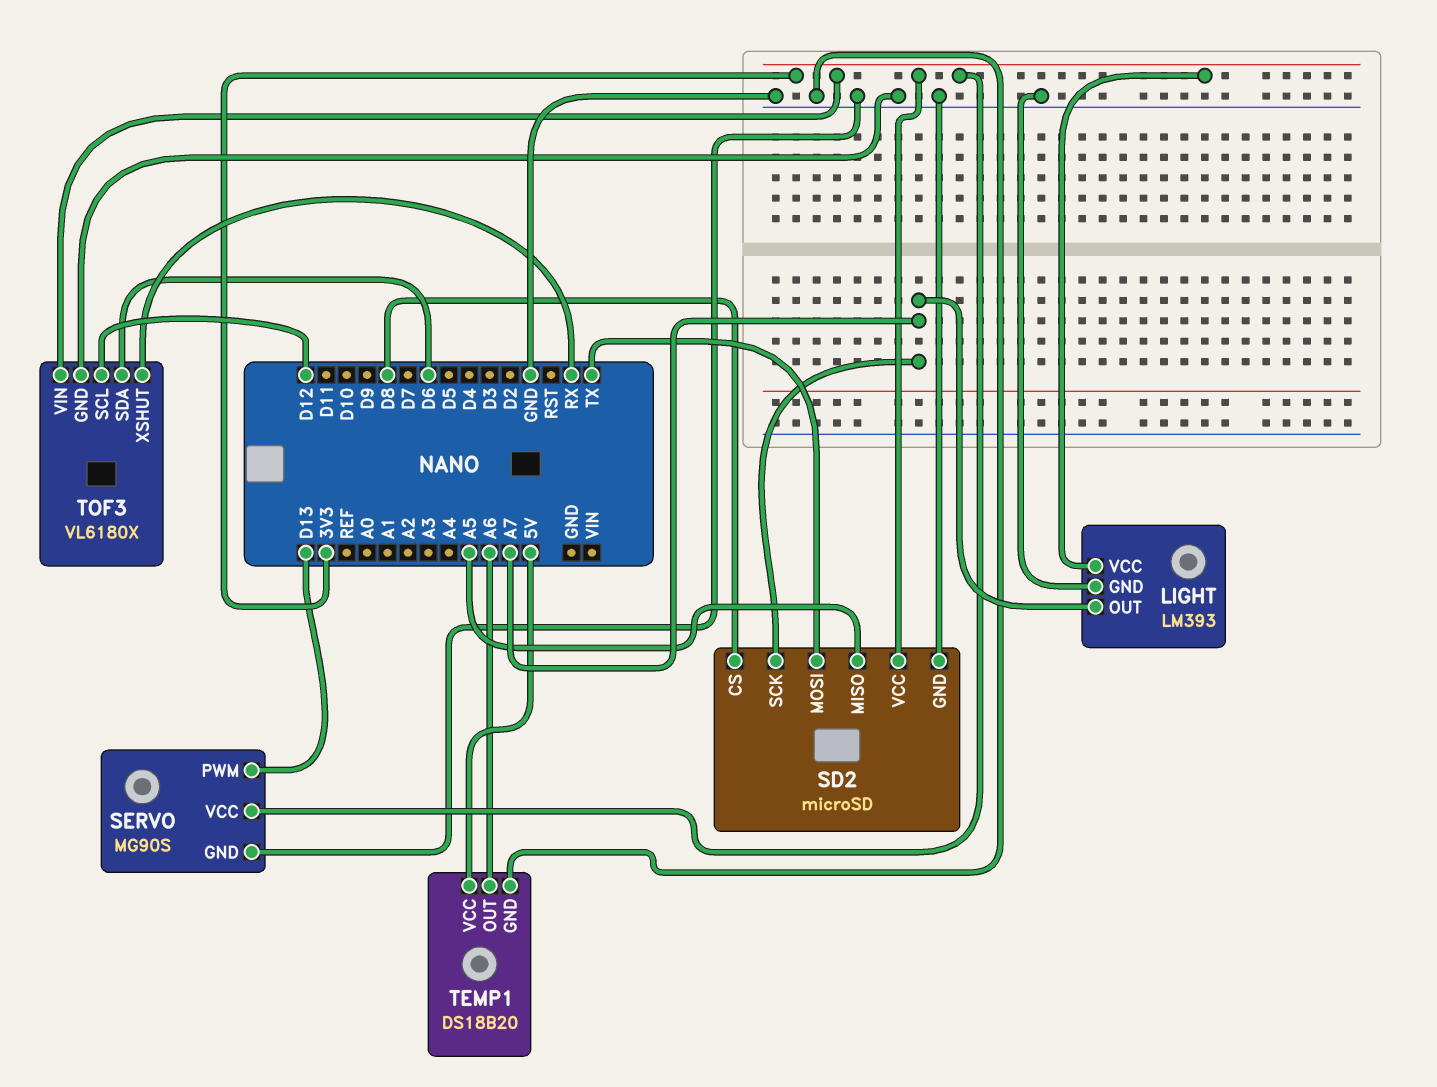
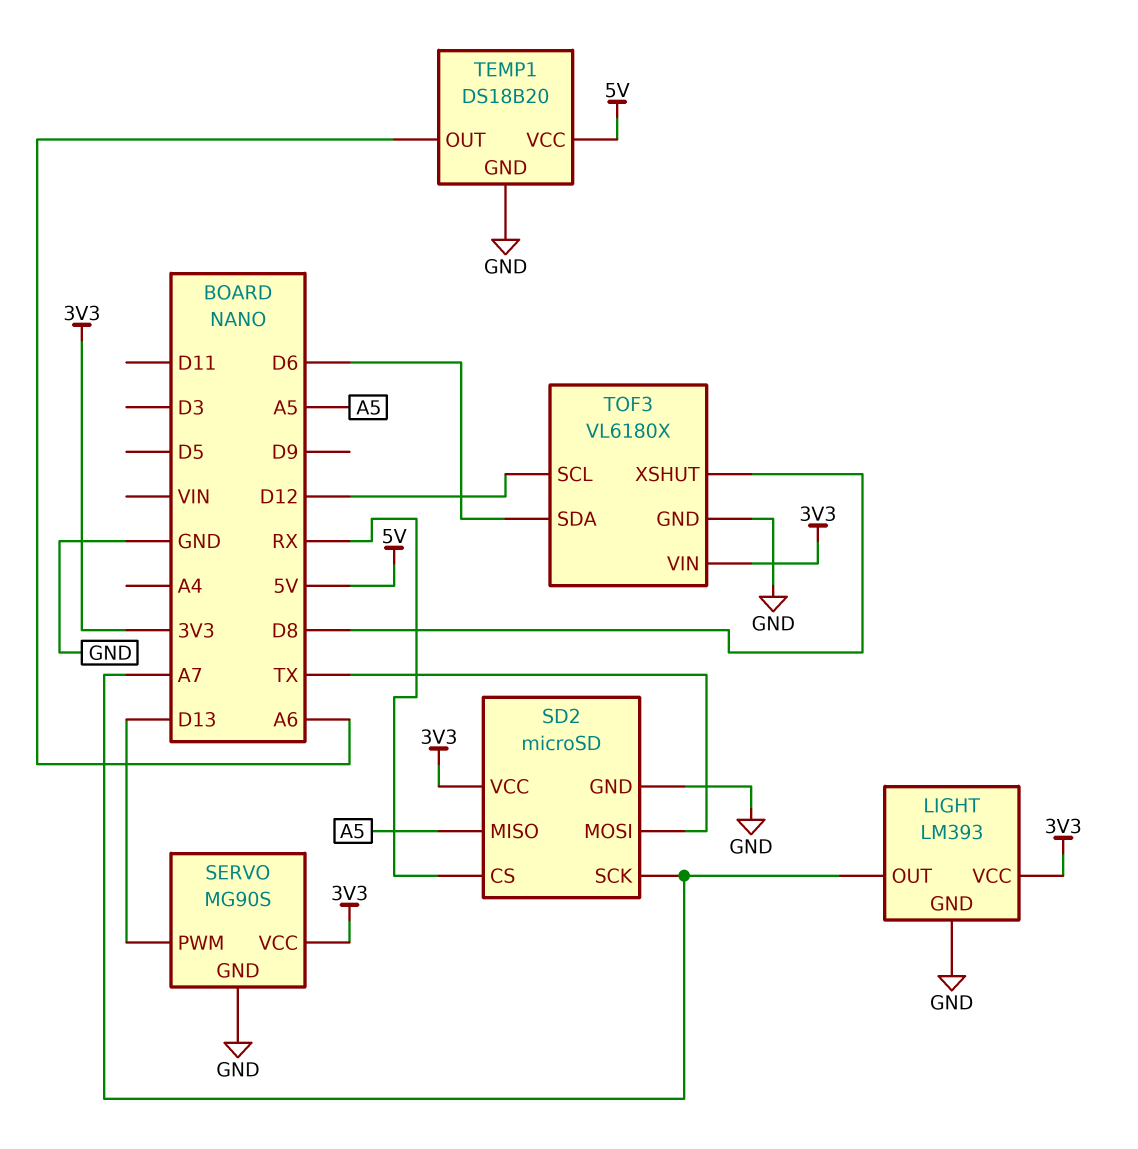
SD2 pin CS: D8 -> RX
TOF3 pin XSHUT: RX -> D8

